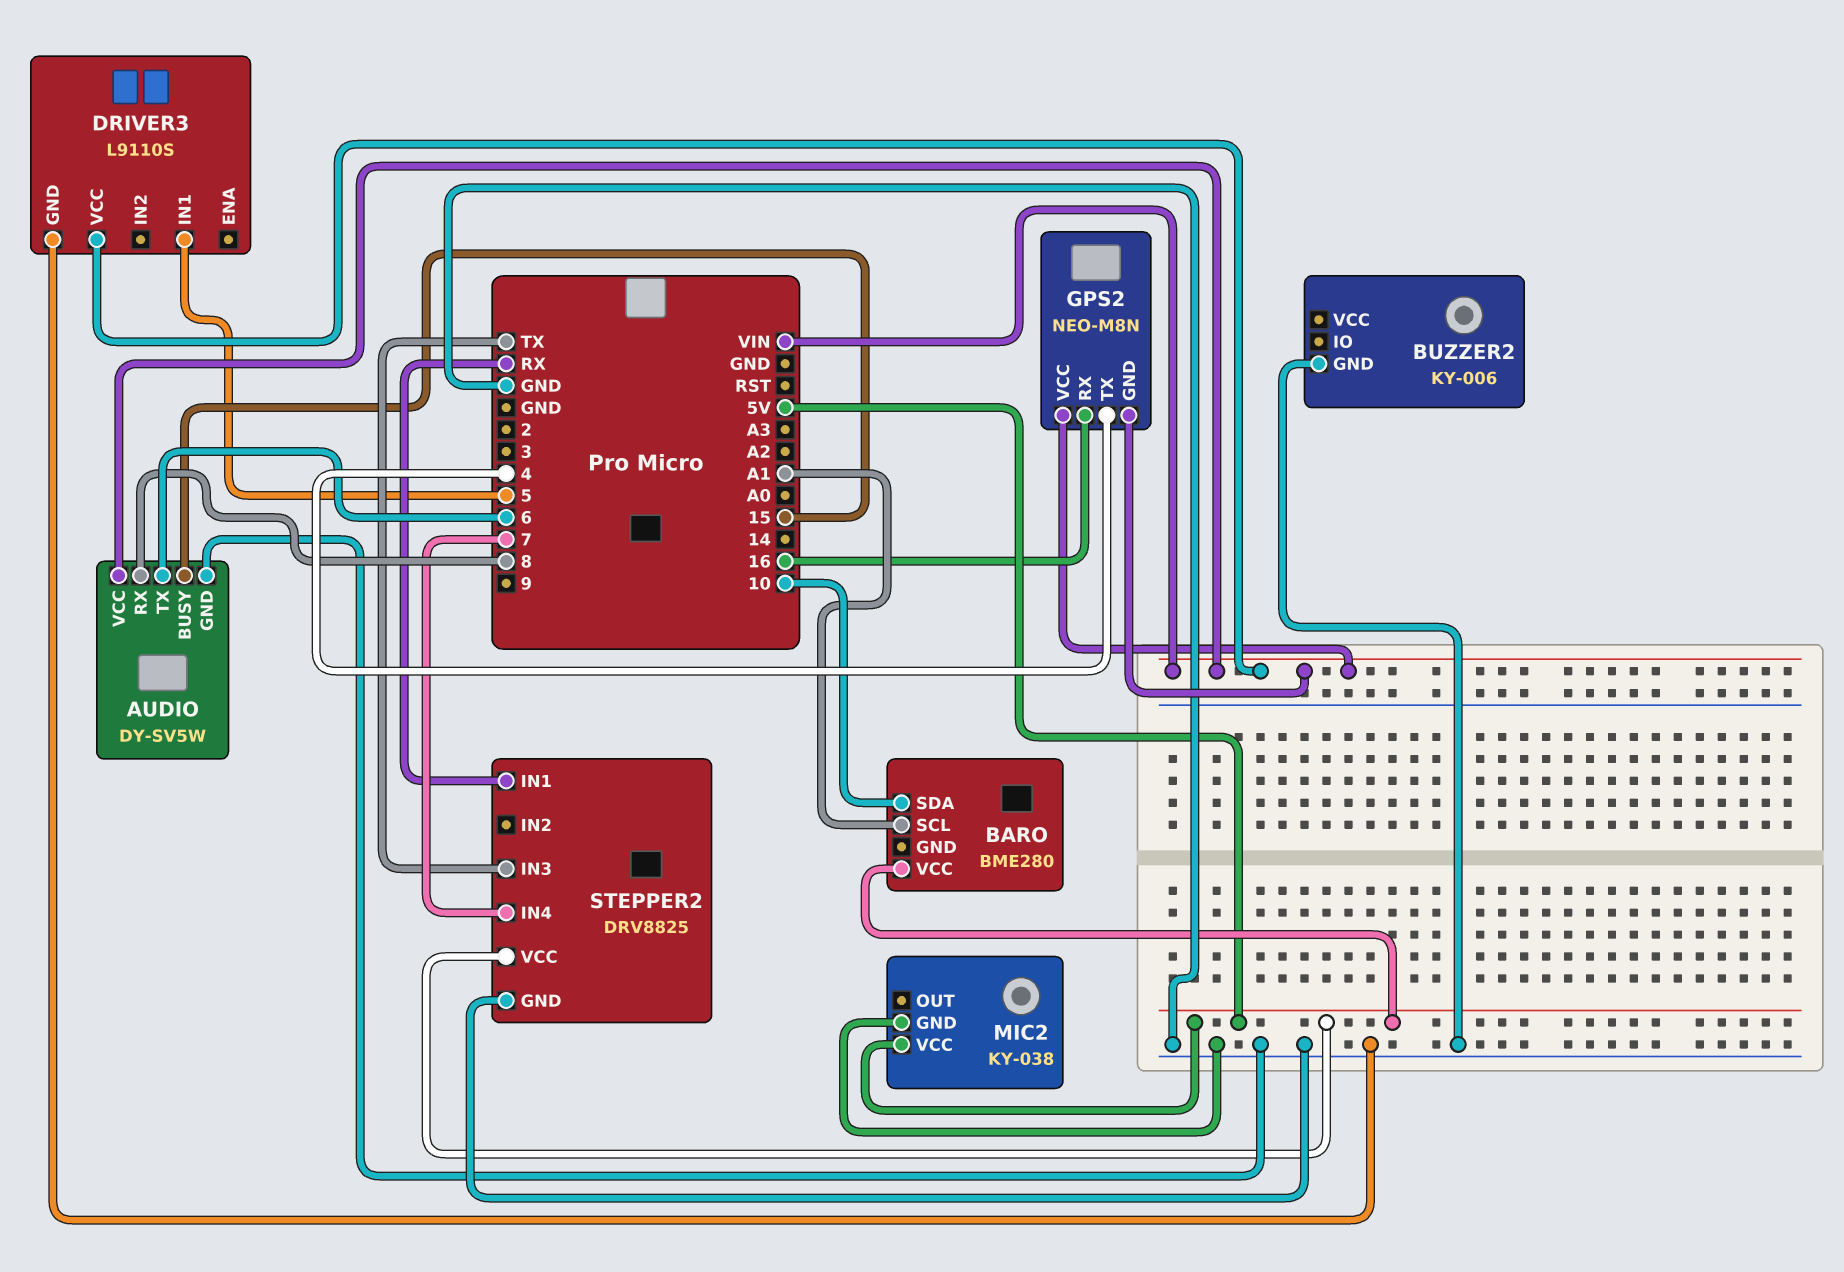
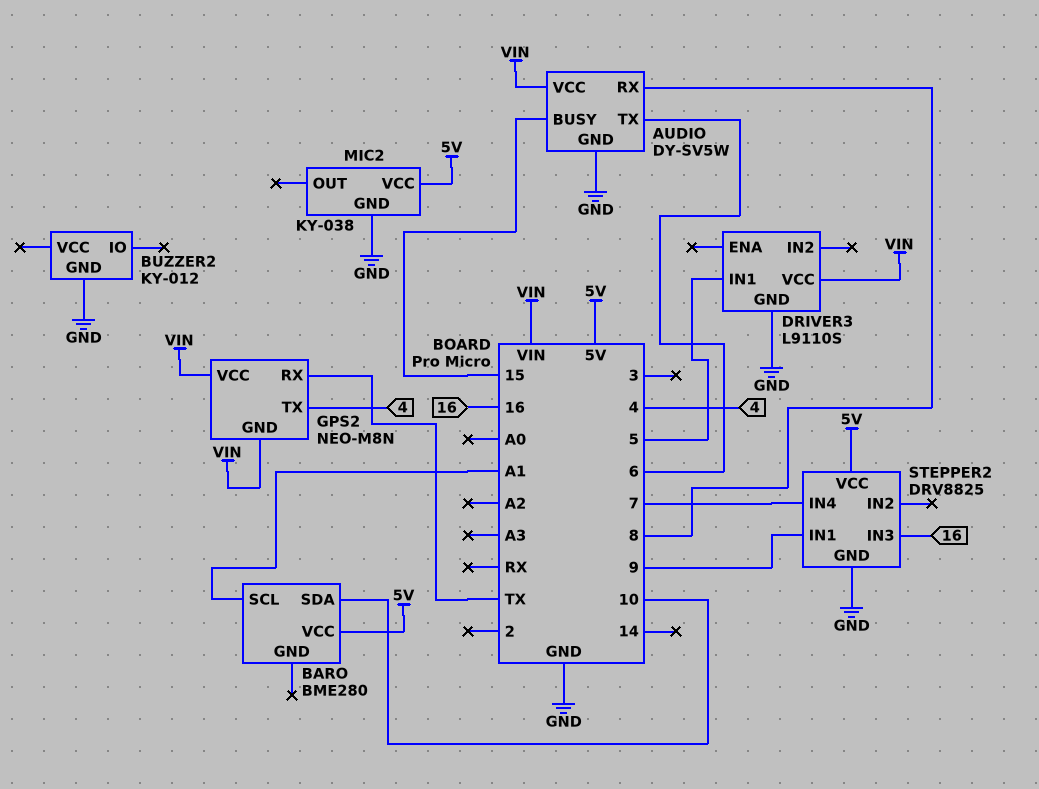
BUZZER2: KY-006 -> KY-012
GPS2 pin RX: 16 -> TX
STEPPER2 pin IN1: RX -> 9
STEPPER2 pin IN3: TX -> 16

